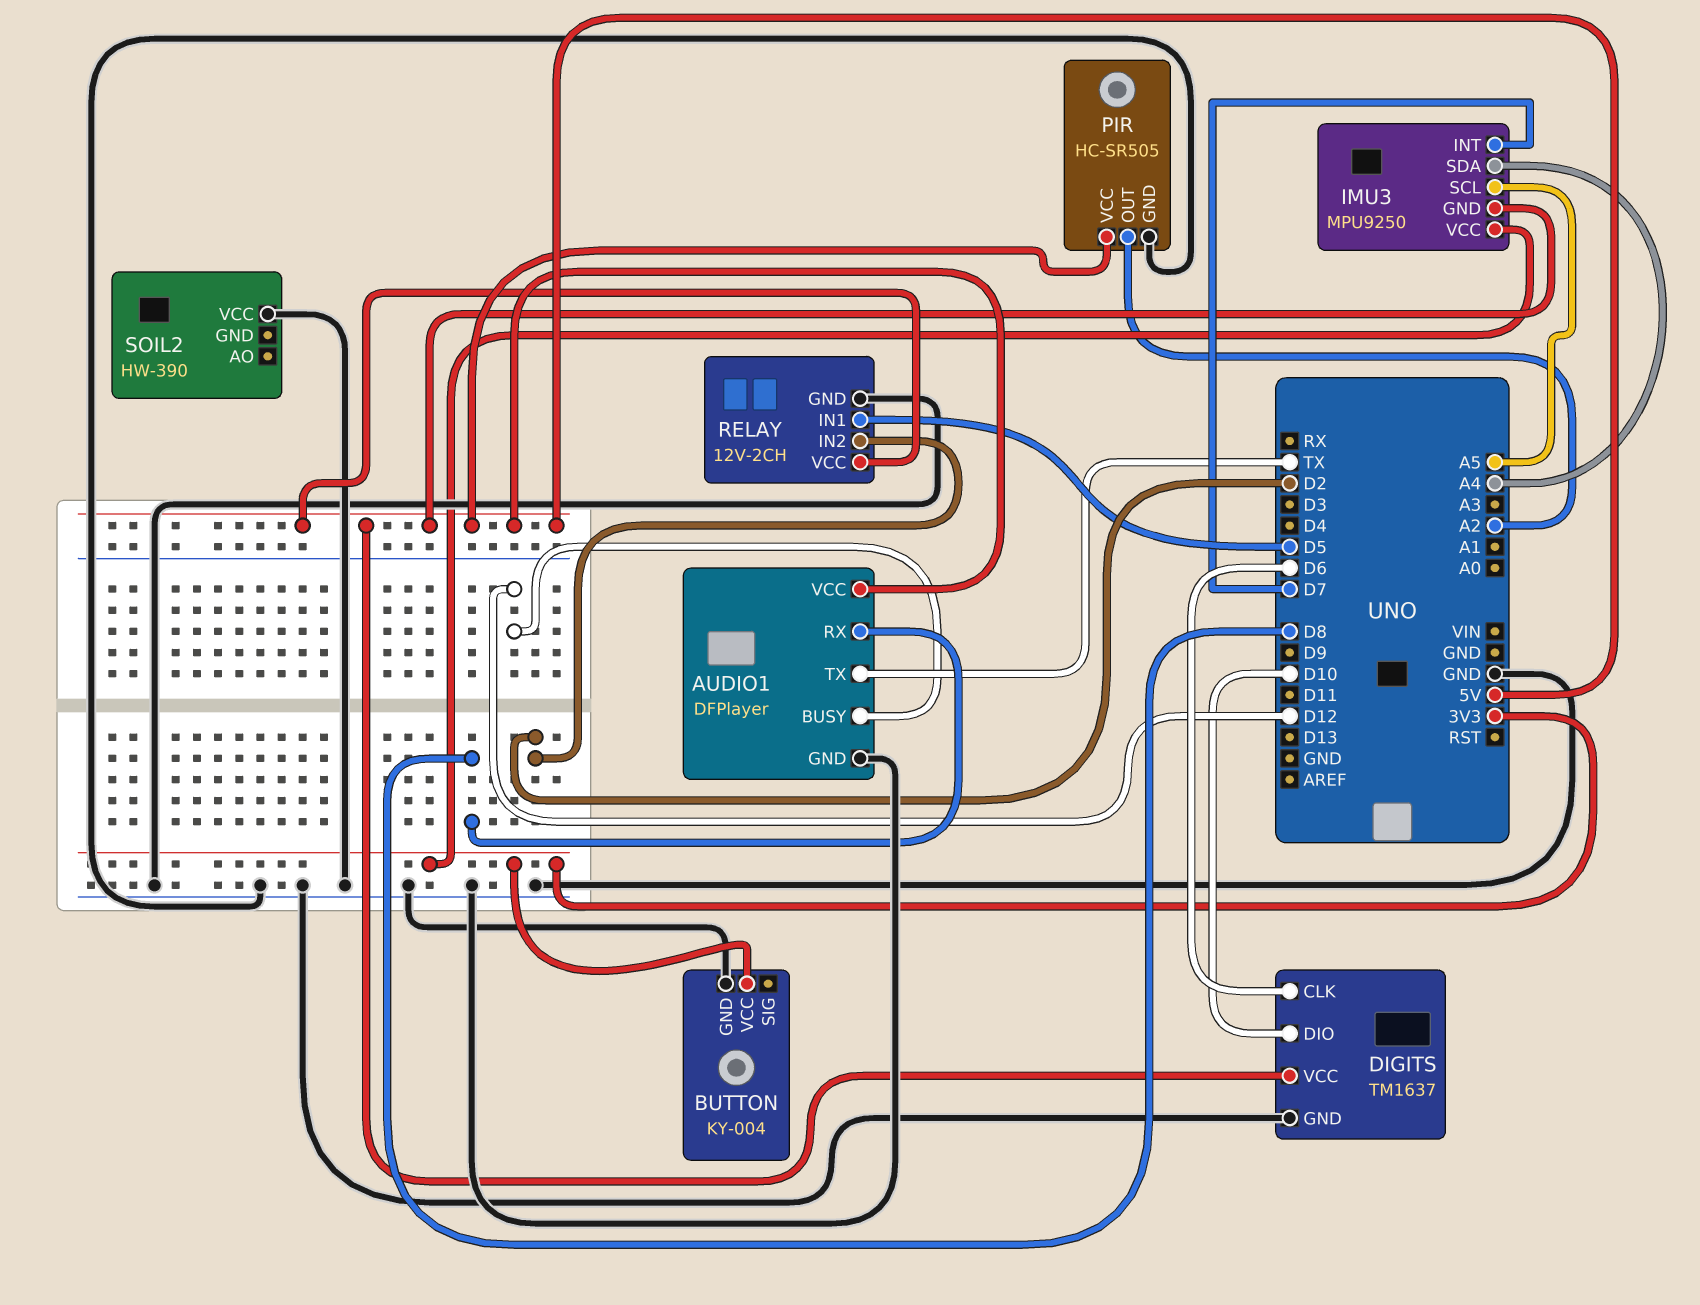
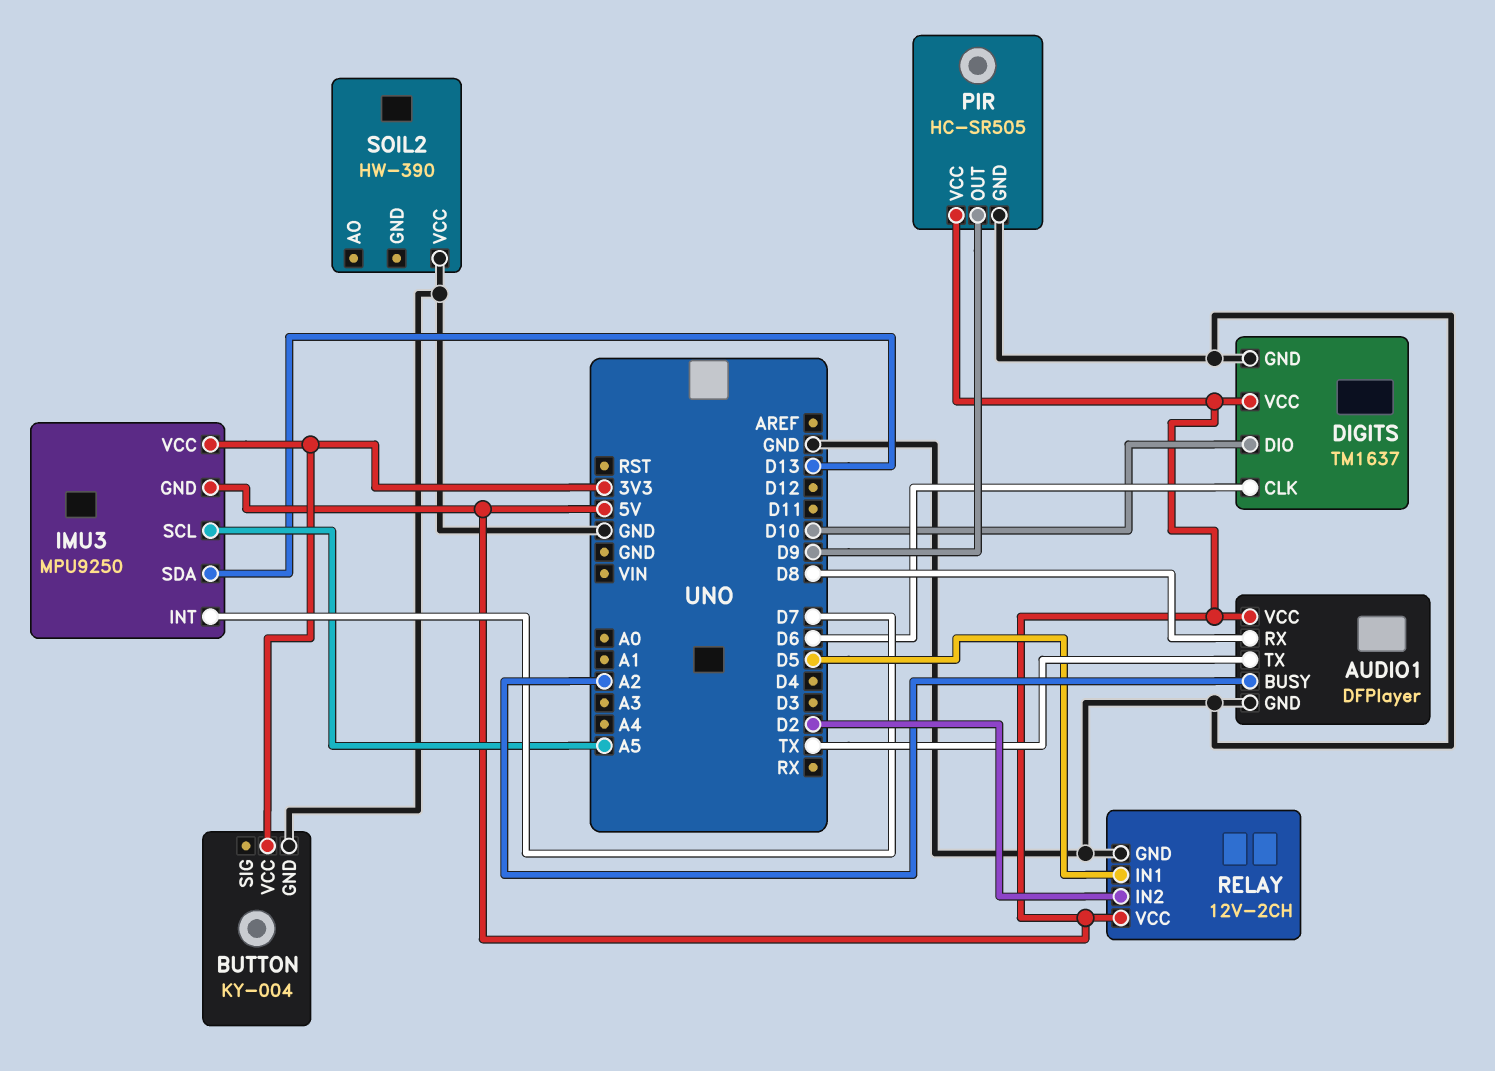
AUDIO1 pin BUSY: D12 -> A2
IMU3 pin SDA: A4 -> D13
PIR pin OUT: A2 -> D9

